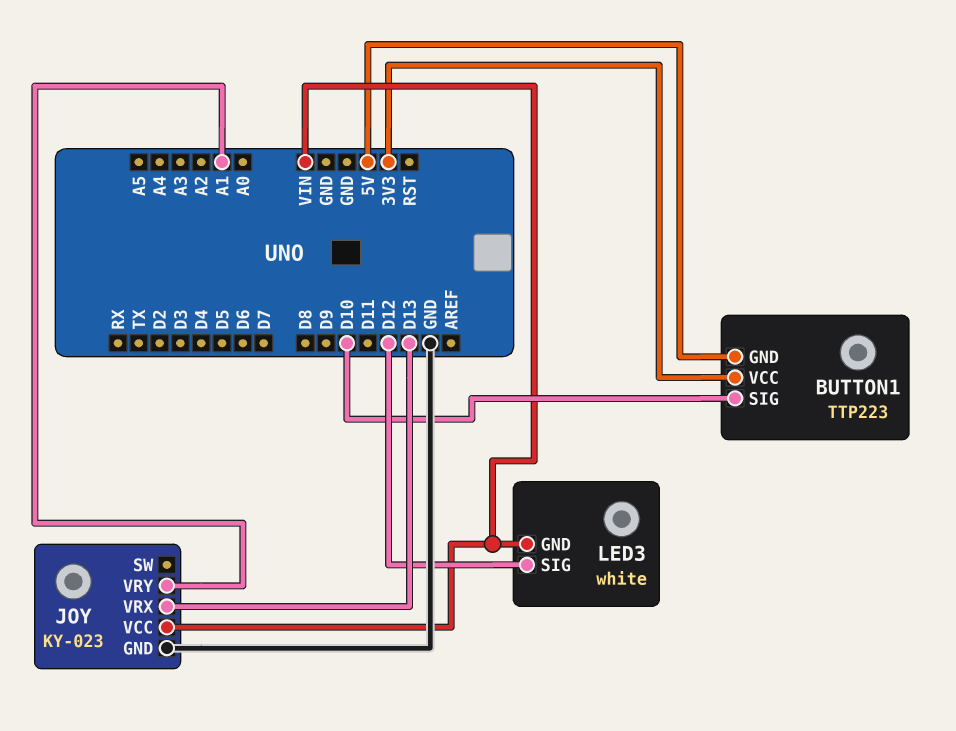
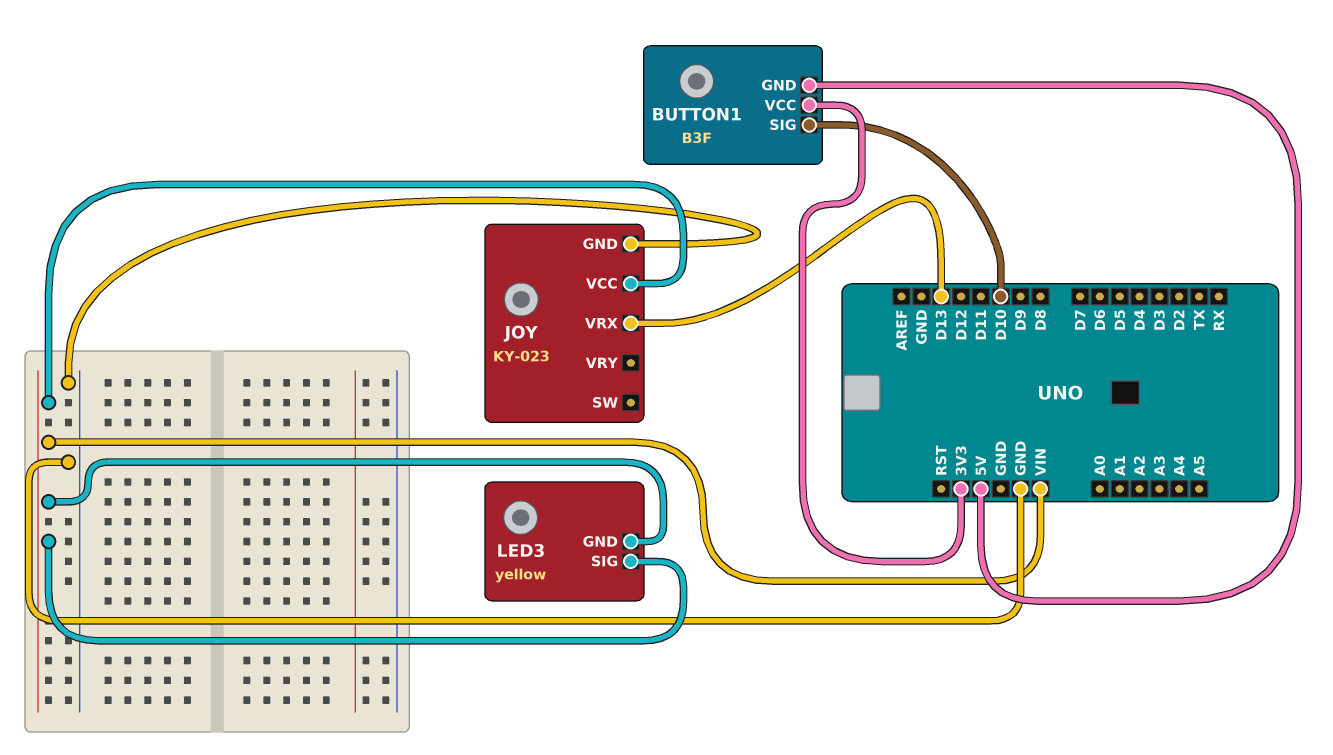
BUTTON1: TTP223 -> B3F
JOY pin VRY: A1 -> none
LED3: white -> yellow
LED3 pin SIG: D12 -> VIN

